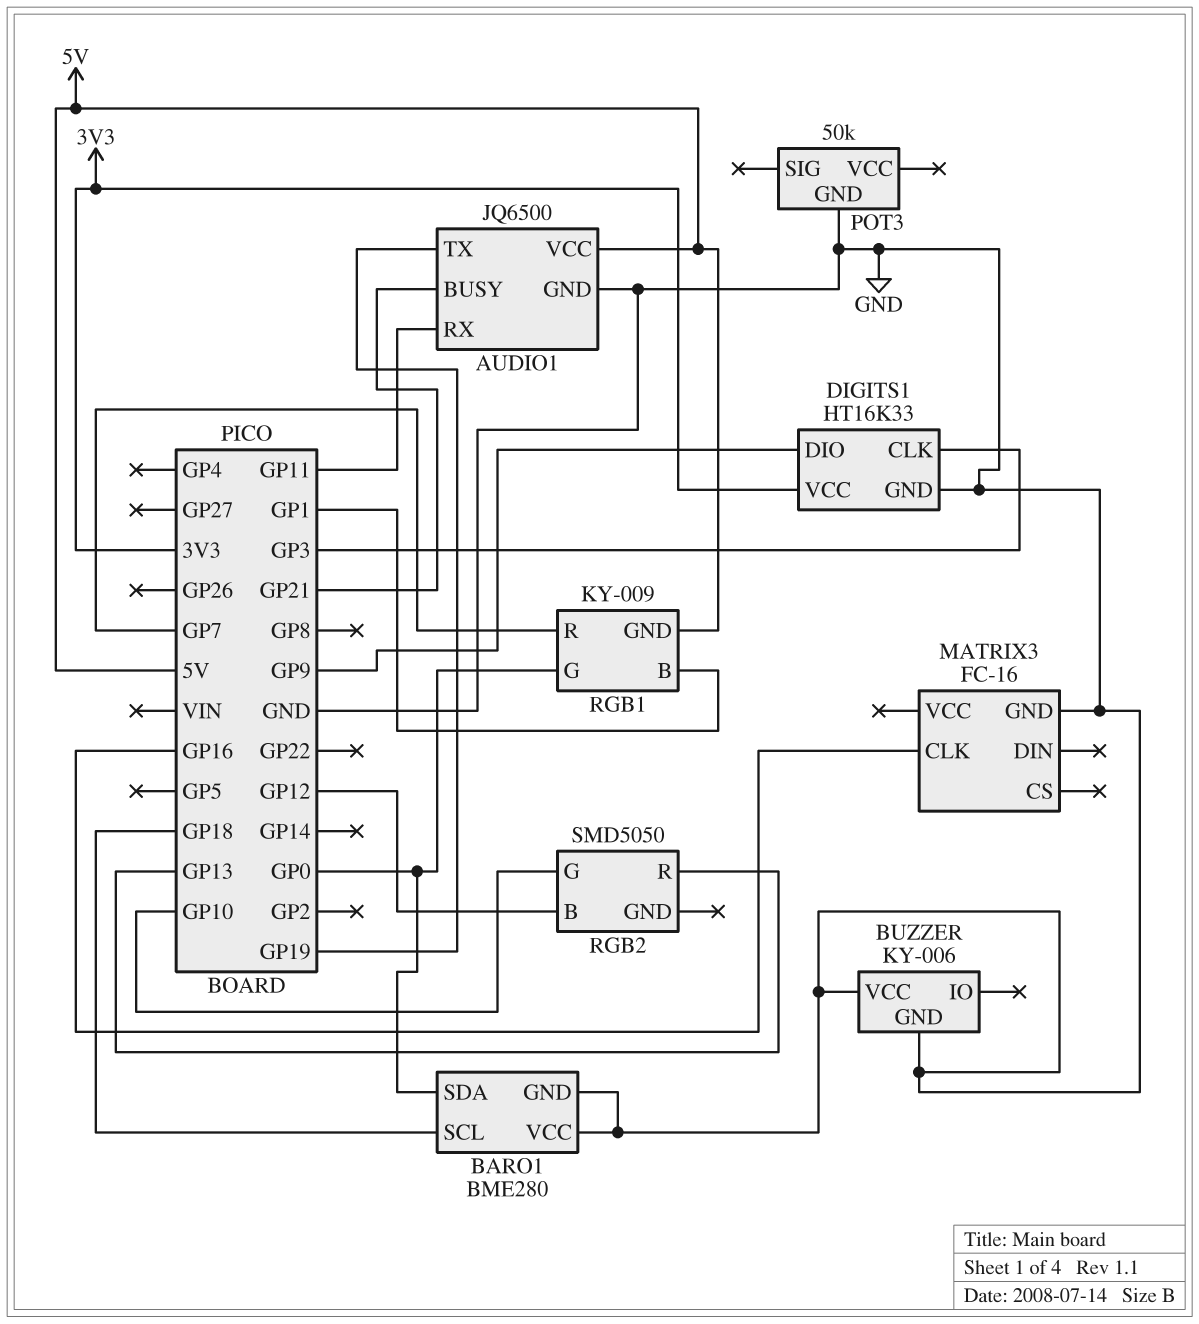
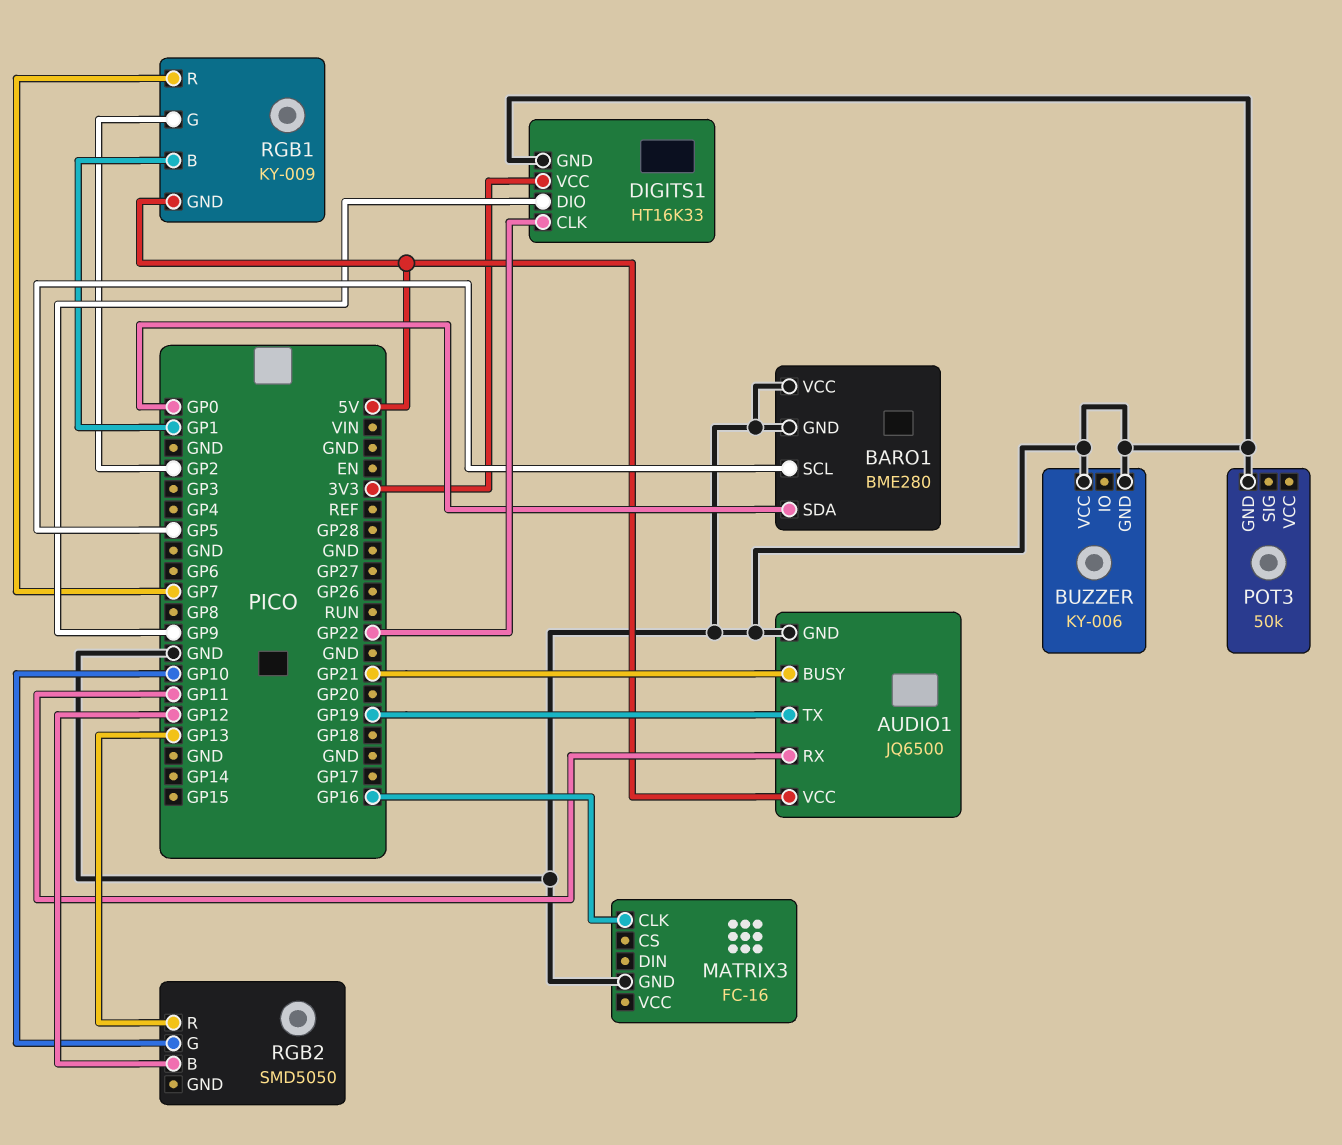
BARO1 pin SCL: GP18 -> GP5
DIGITS1 pin CLK: GP3 -> GP22
RGB1 pin G: GP0 -> GP2

